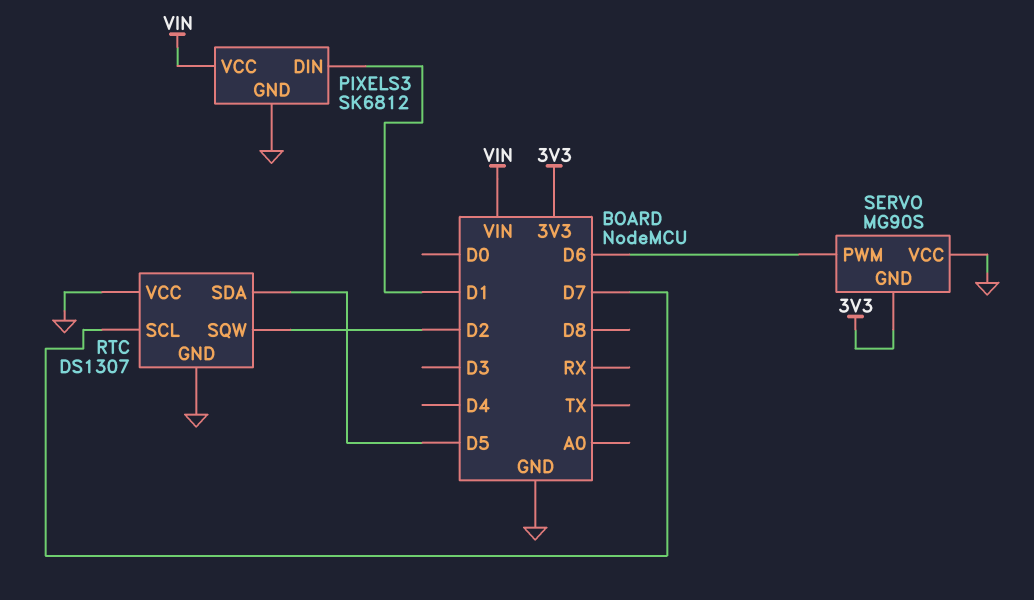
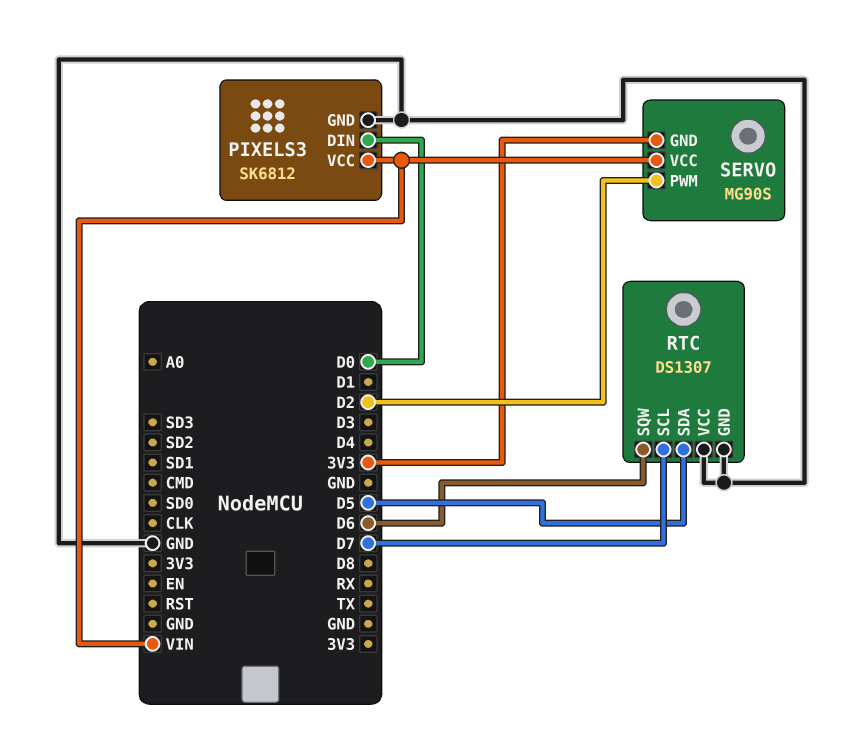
PIXELS3 pin DIN: D1 -> D0
RTC pin SQW: D2 -> D6
SERVO pin PWM: D6 -> D2
SERVO pin VCC: GND -> VIN

